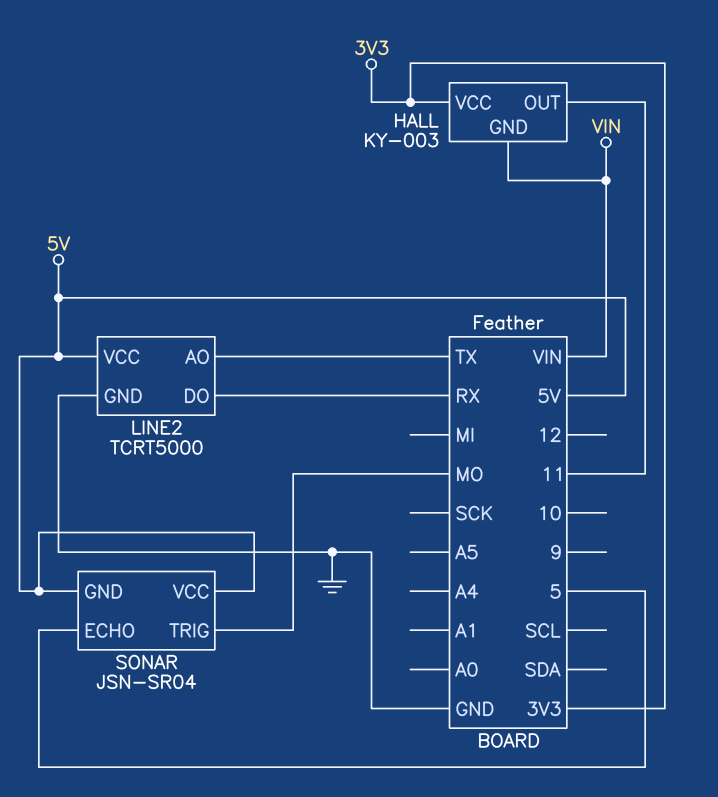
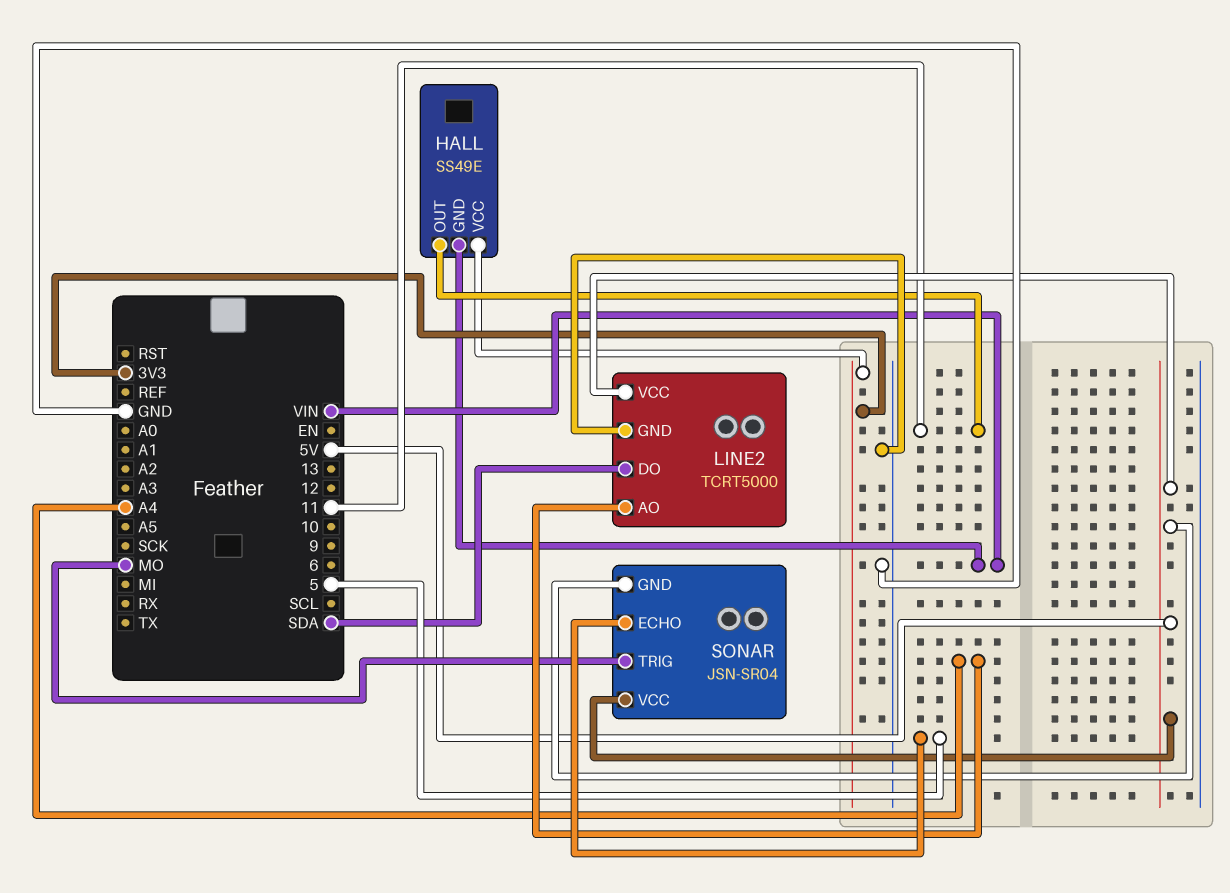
HALL: KY-003 -> SS49E
LINE2 pin AO: TX -> A4
LINE2 pin DO: RX -> SDA

